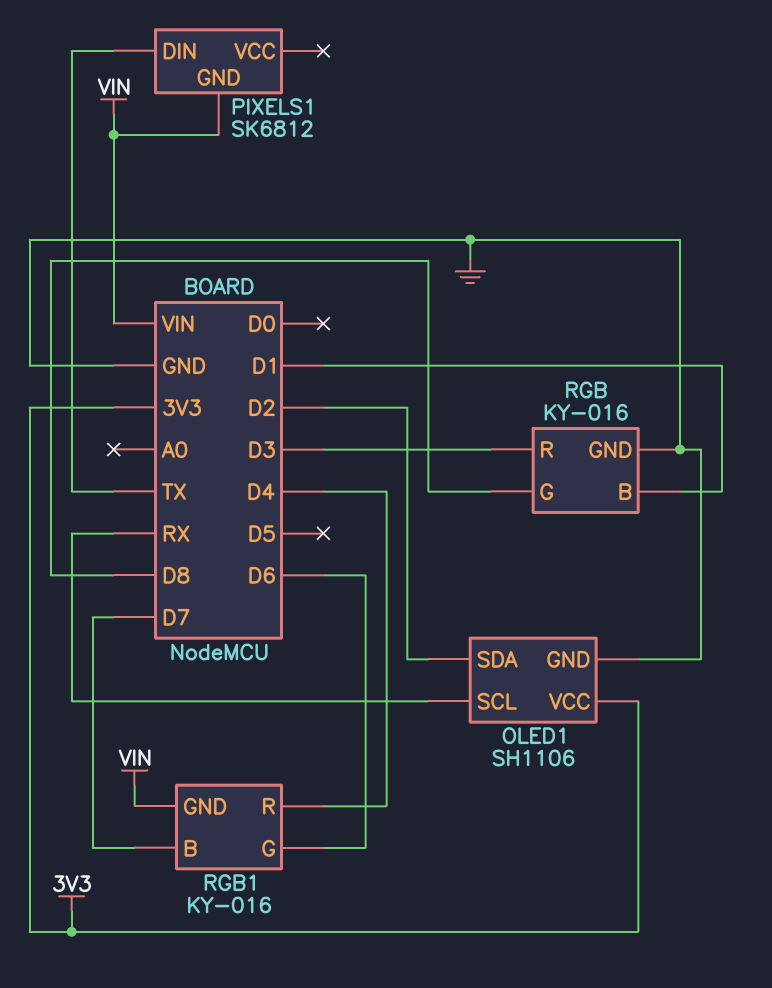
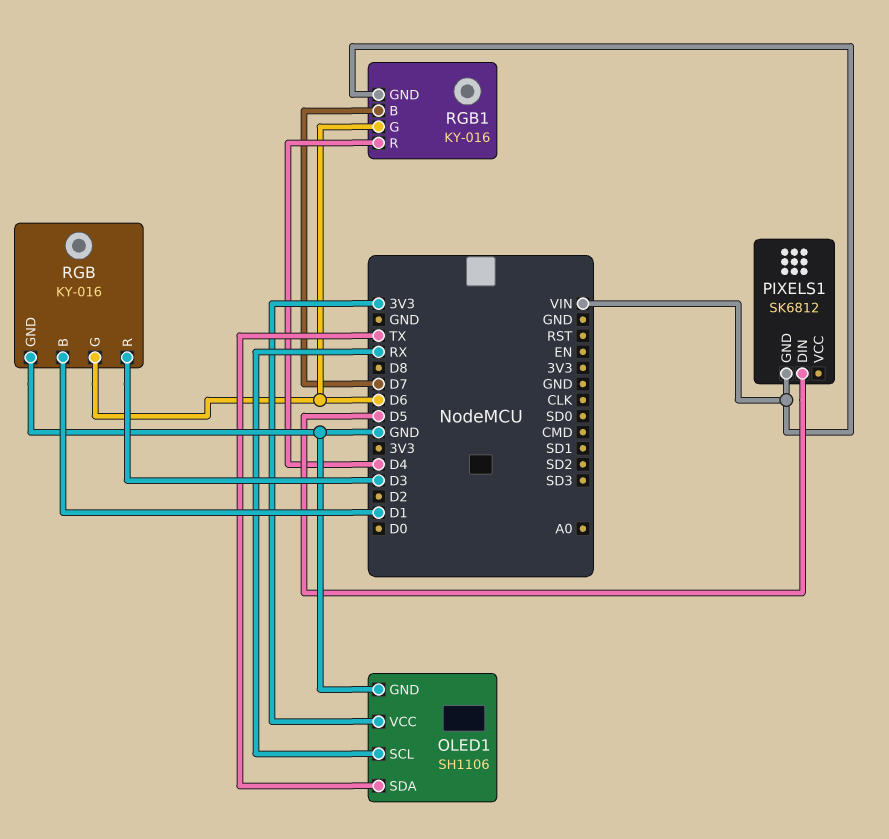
OLED1 pin SDA: D2 -> TX
PIXELS1 pin DIN: TX -> D5
RGB pin G: D8 -> D6

